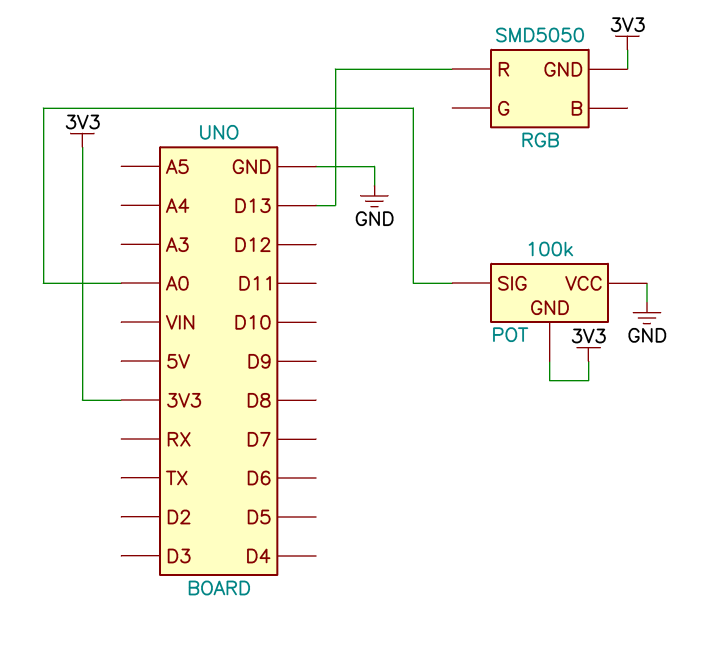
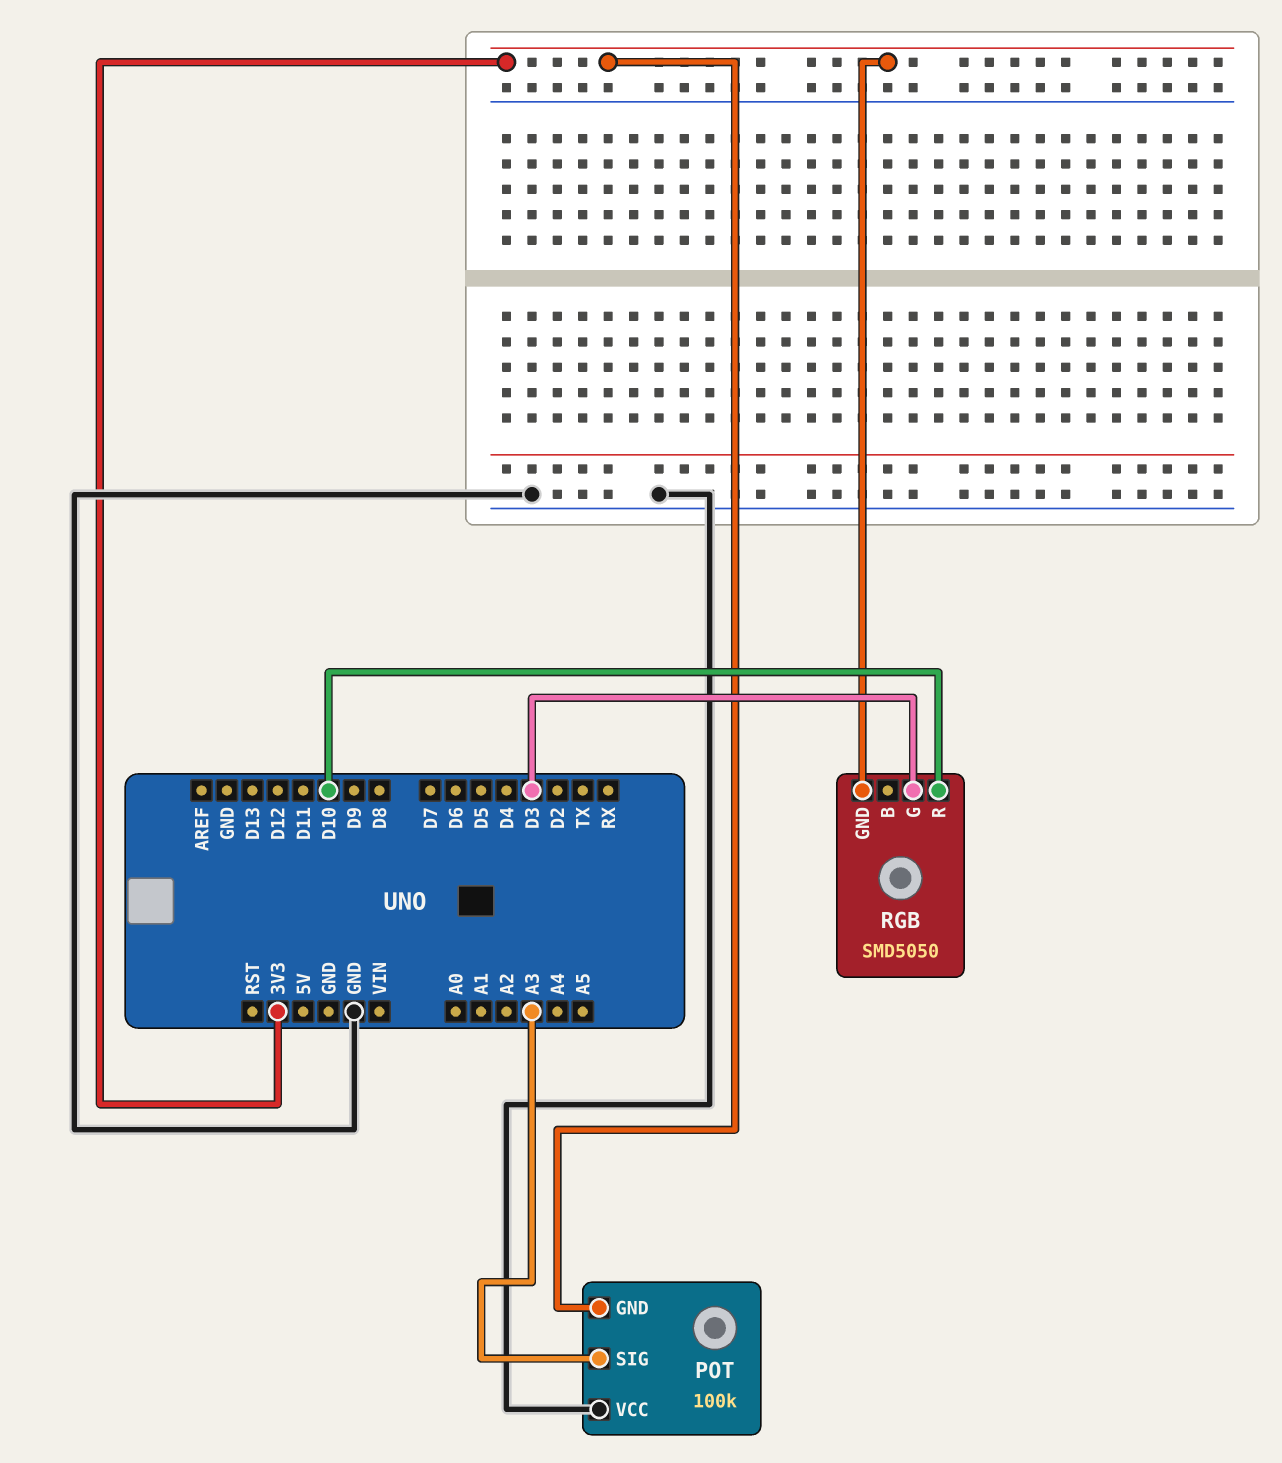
POT pin SIG: A0 -> A3
RGB pin G: none -> D3
RGB pin R: D13 -> D10

